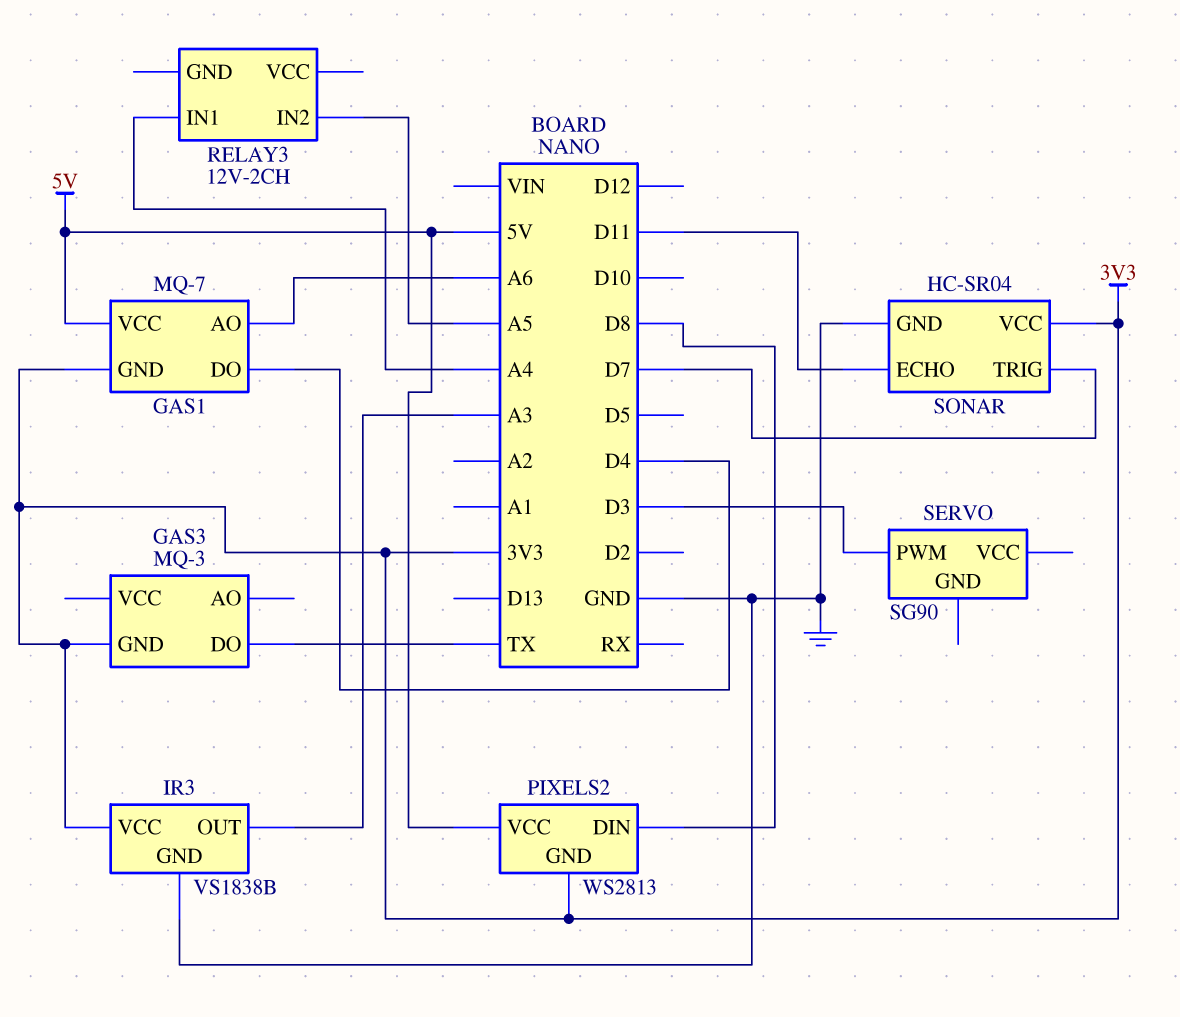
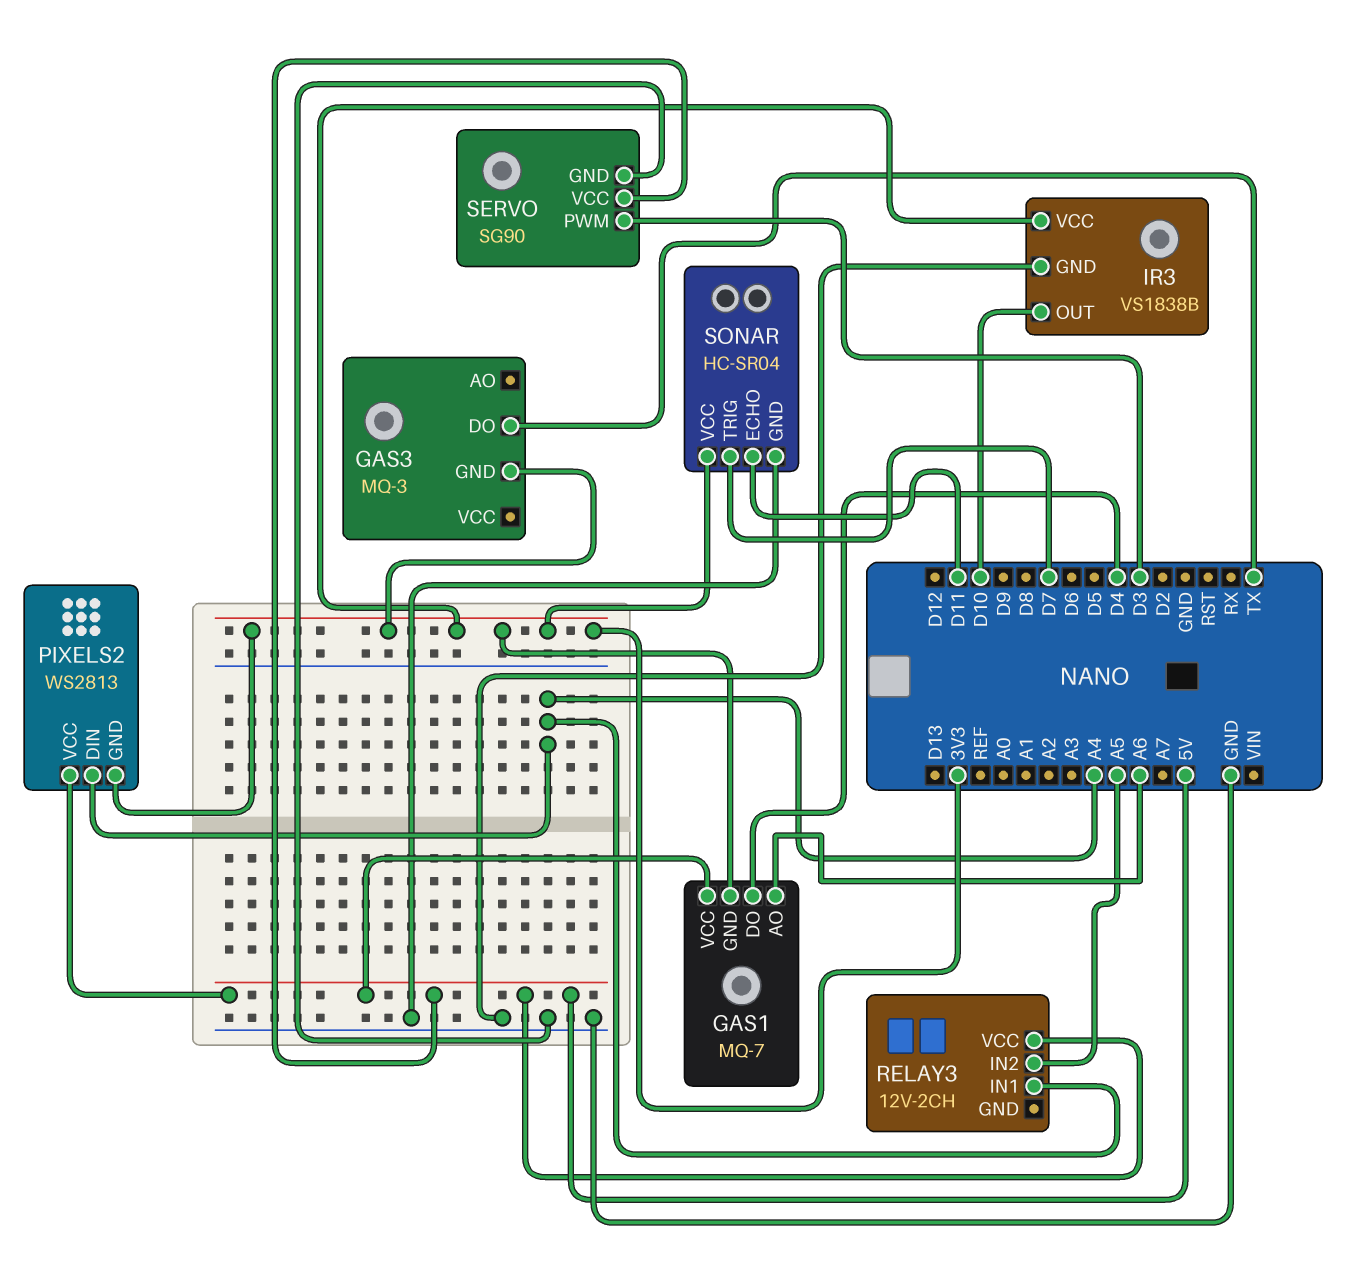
IR3 pin OUT: A3 -> D10
PIXELS2 pin DIN: D8 -> A4
RELAY3 pin VCC: none -> 5V
SERVO pin GND: none -> GND
SERVO pin VCC: none -> 5V

